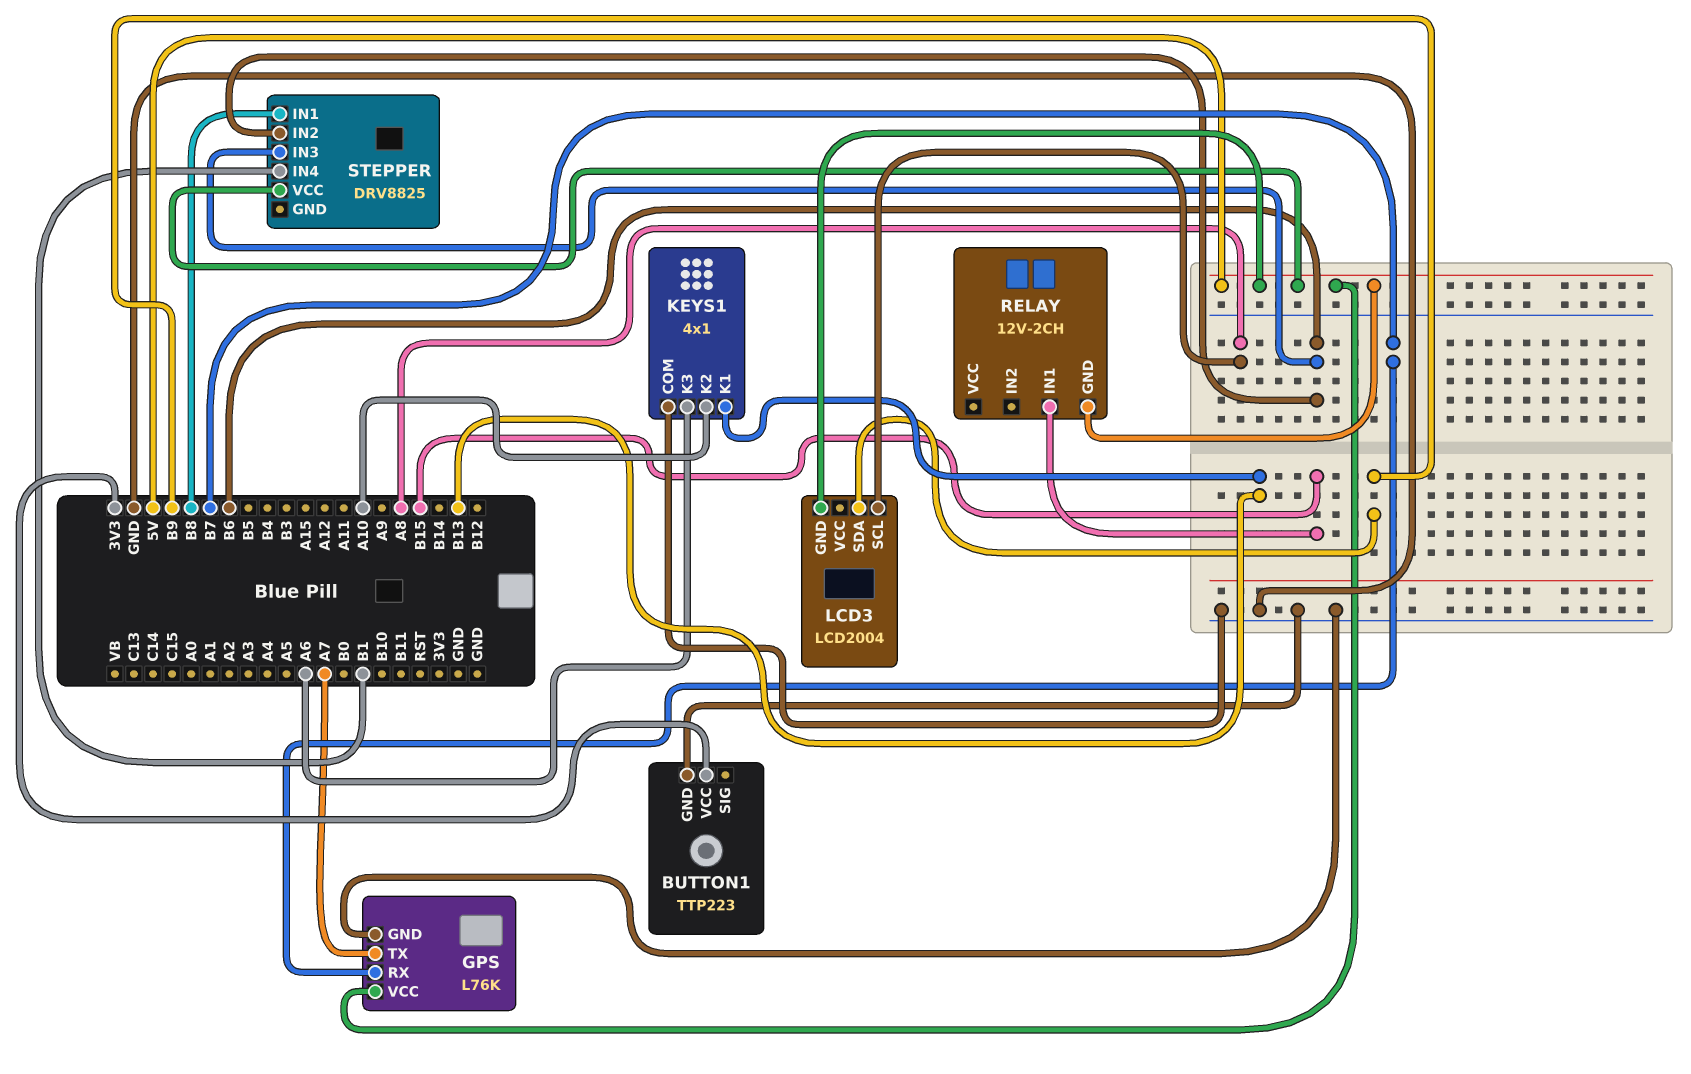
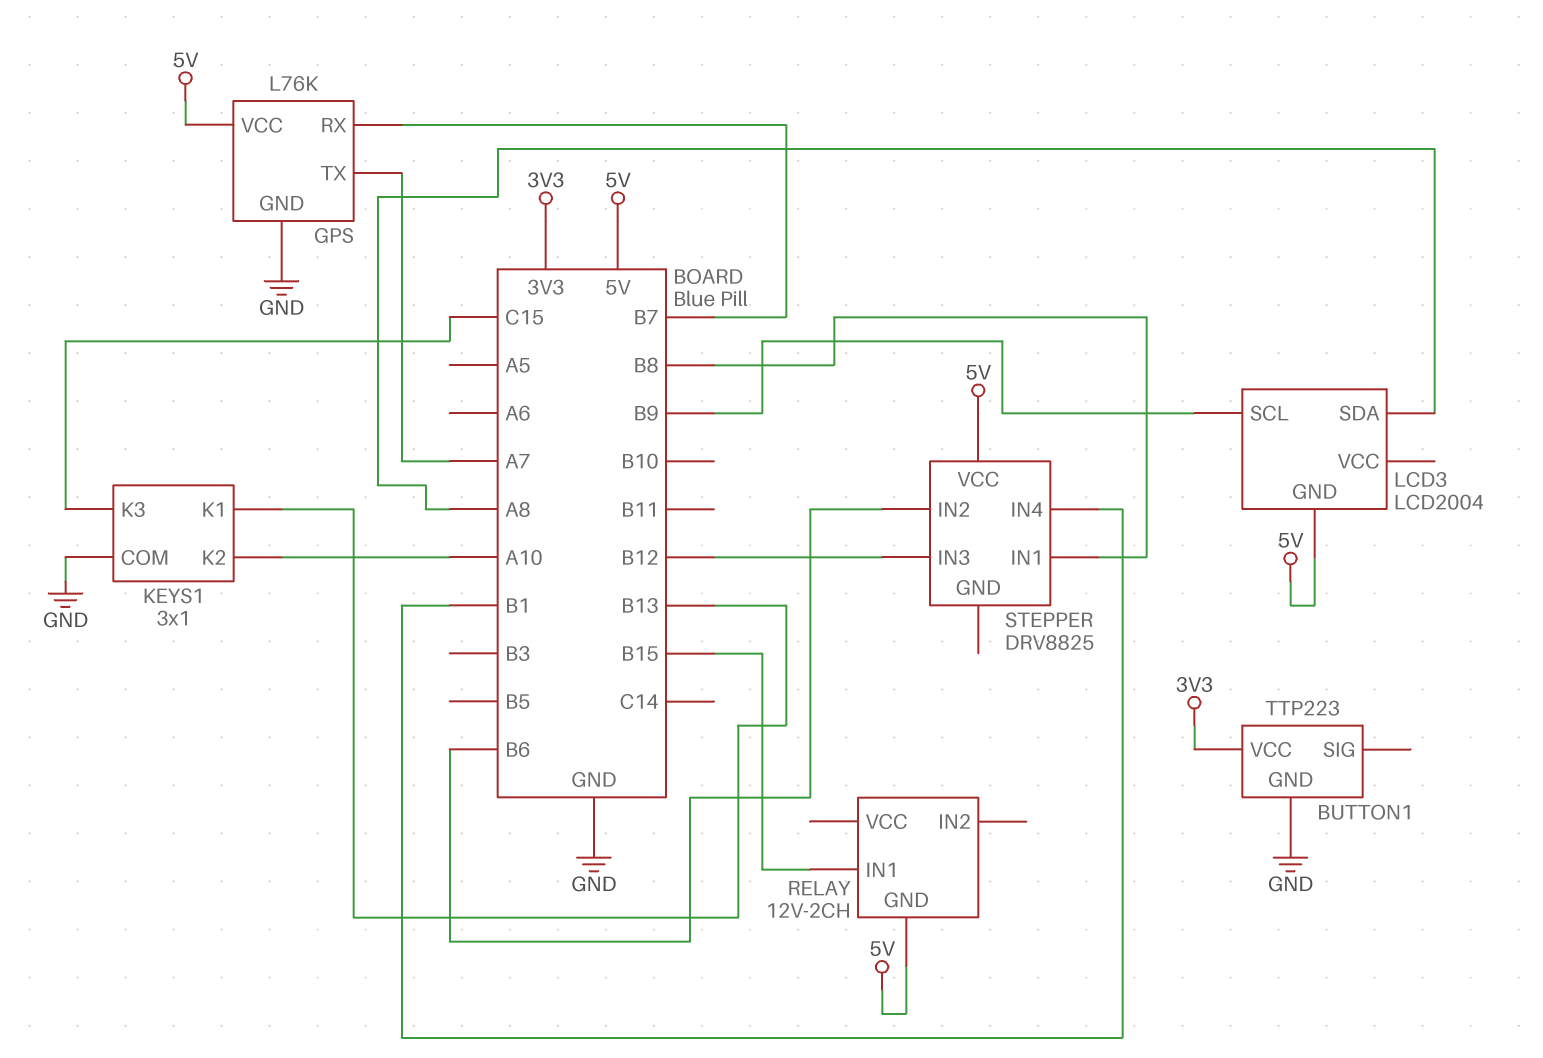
KEYS1: 4x1 -> 3x1
KEYS1 pin K3: A6 -> C15
LCD3 pin SCL: A8 -> B9
LCD3 pin SDA: B9 -> A8
STEPPER pin IN3: B6 -> B12

